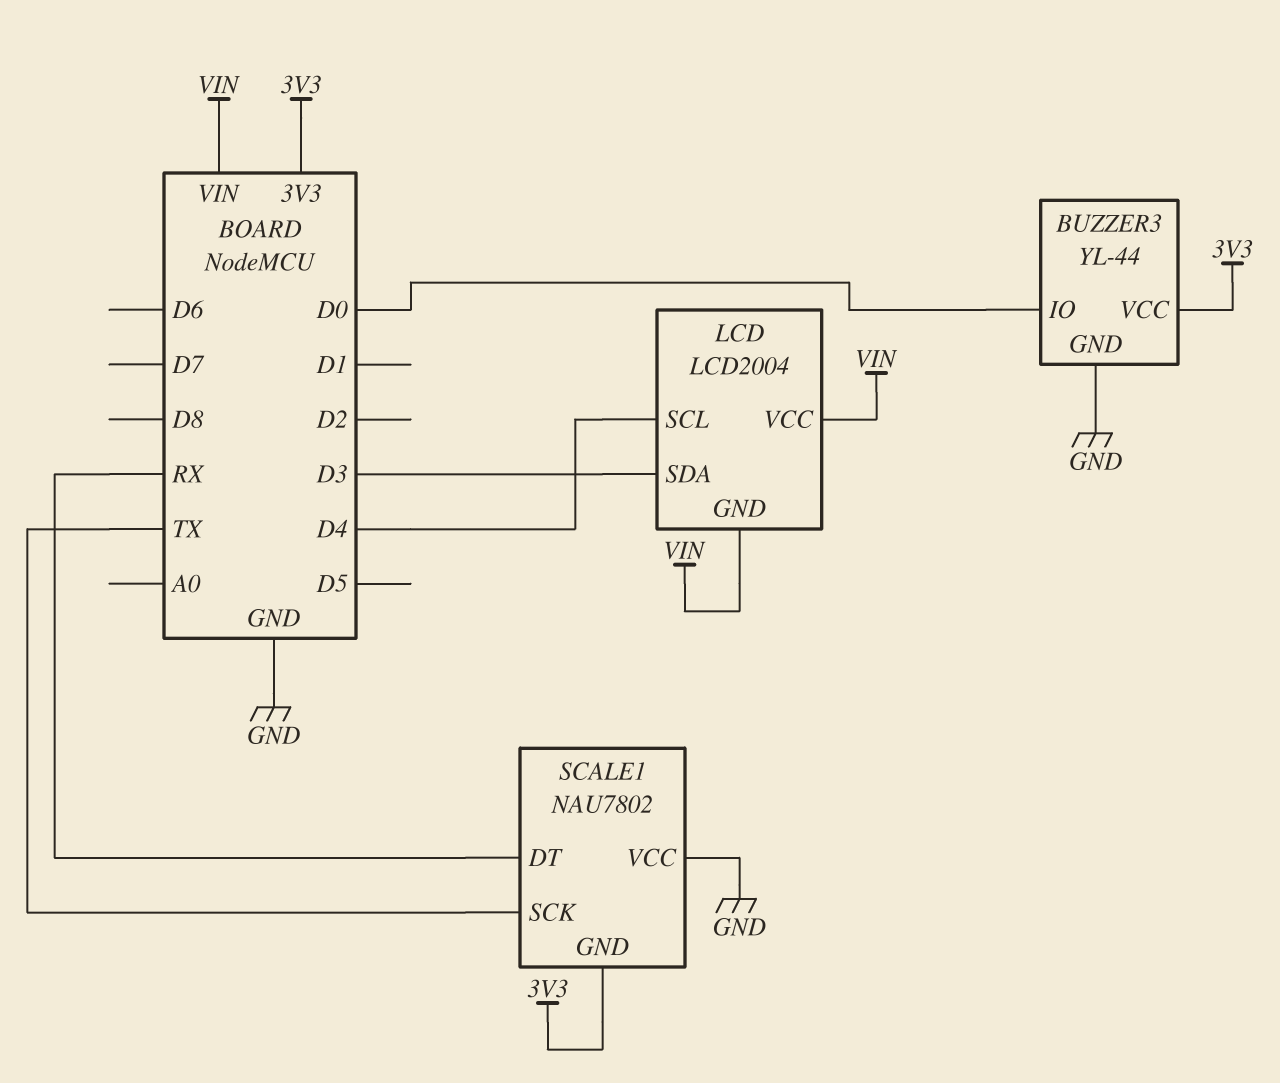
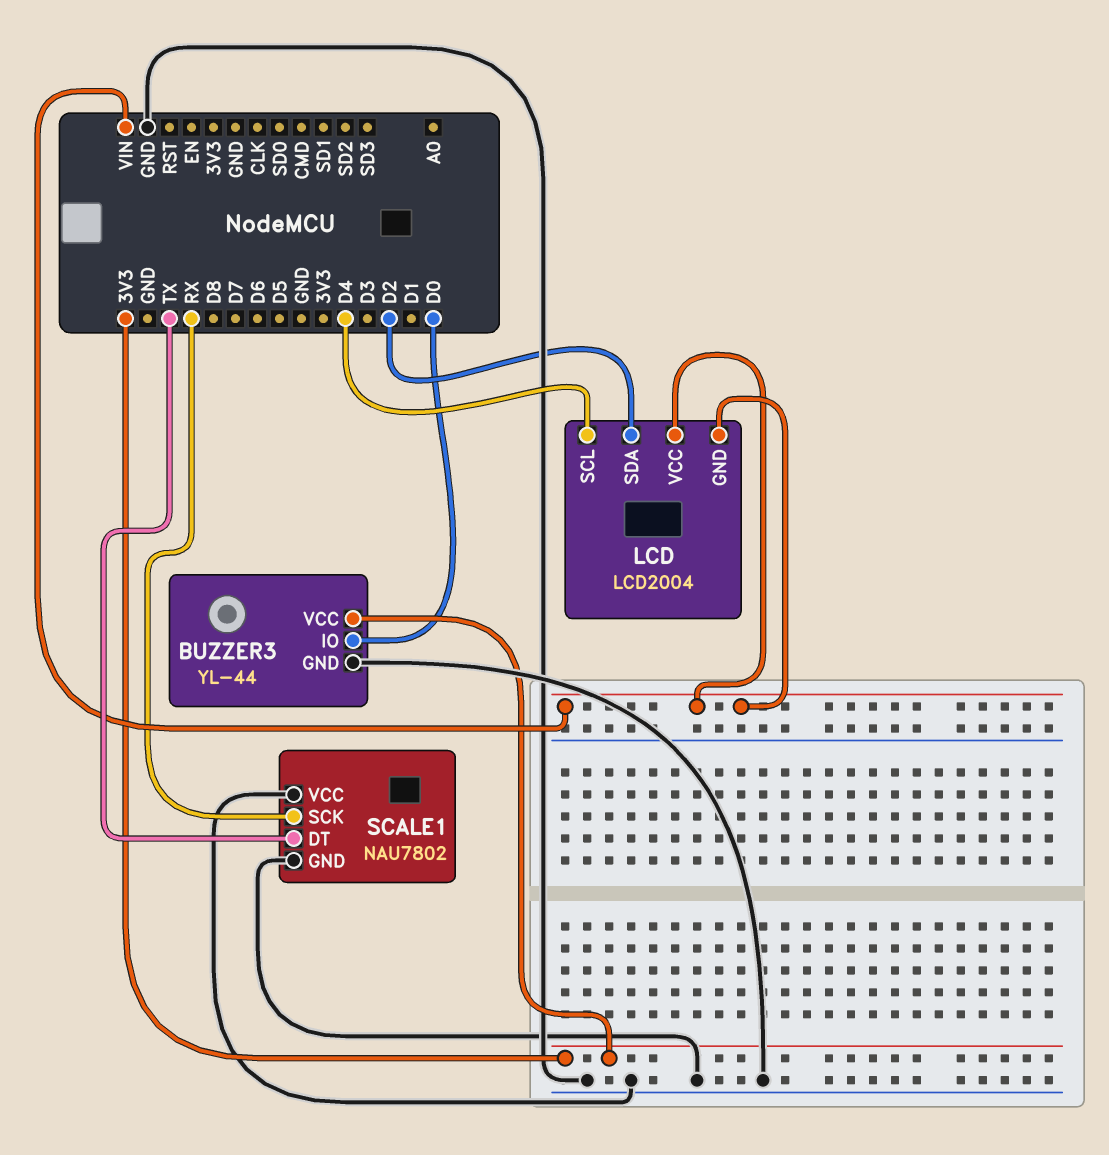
LCD pin SDA: D3 -> D2
SCALE1 pin DT: RX -> TX
SCALE1 pin GND: 3V3 -> GND
SCALE1 pin SCK: TX -> RX

